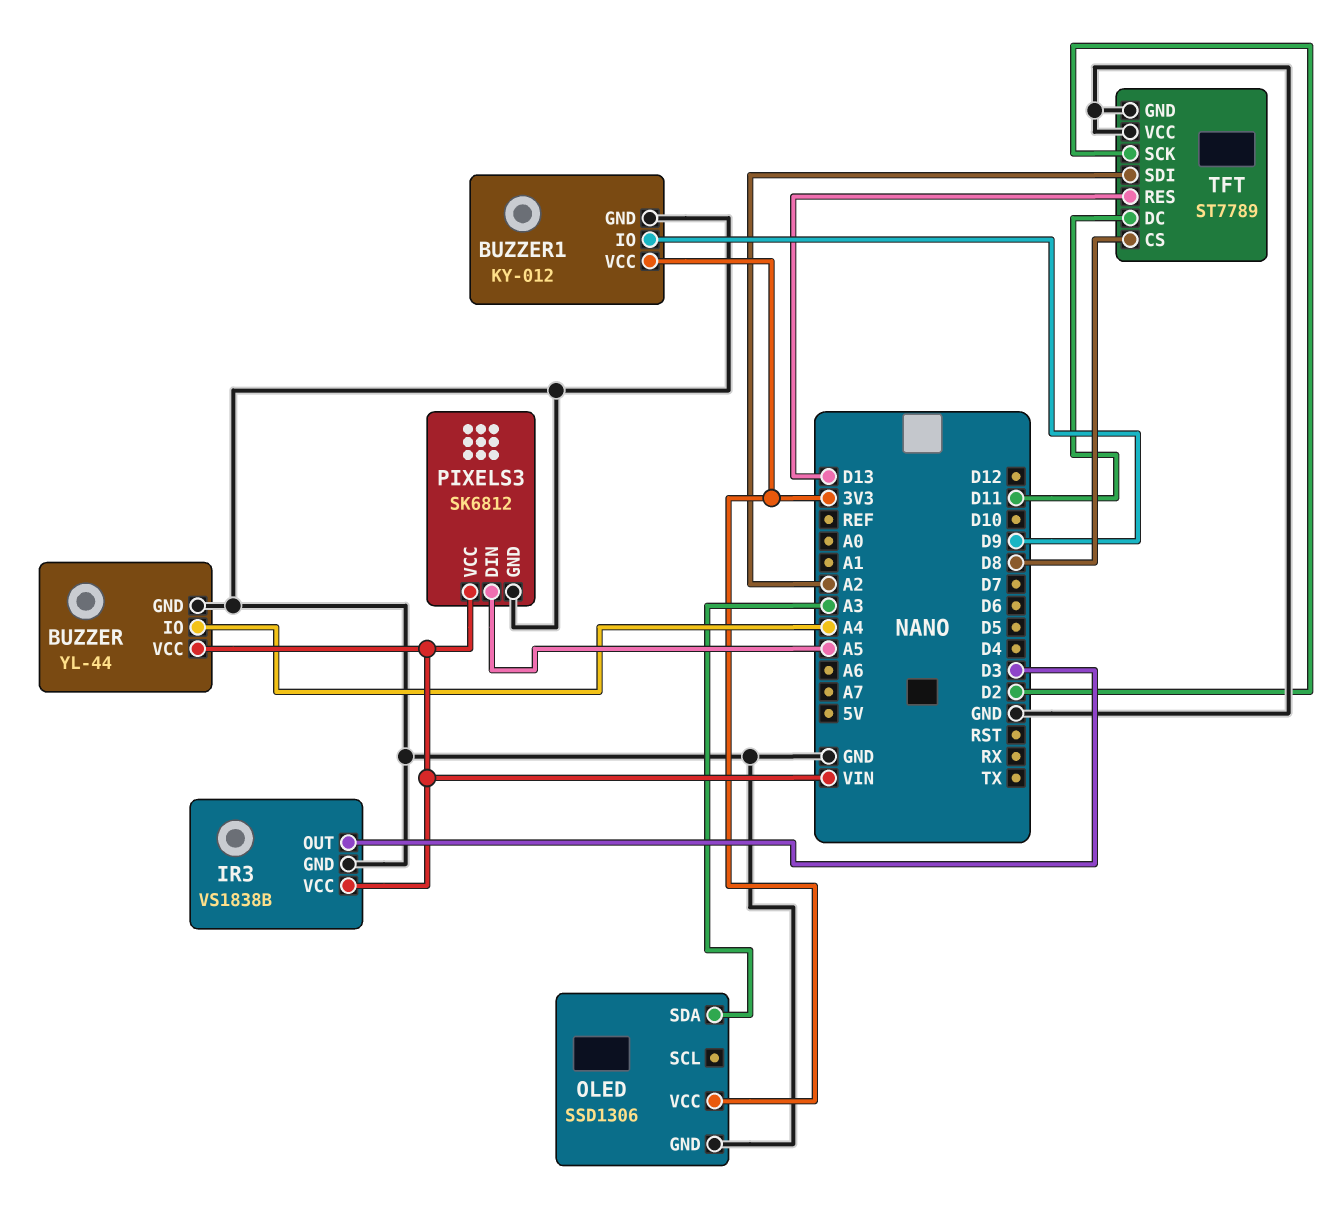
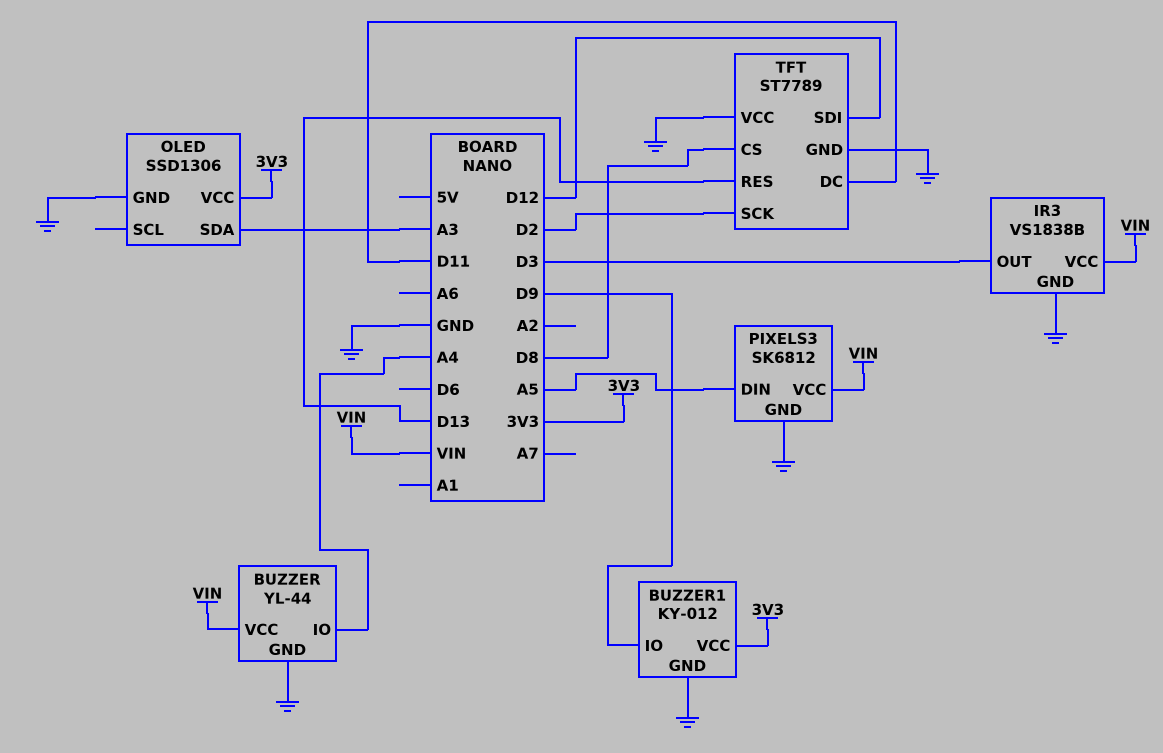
TFT pin SDI: A2 -> D12

